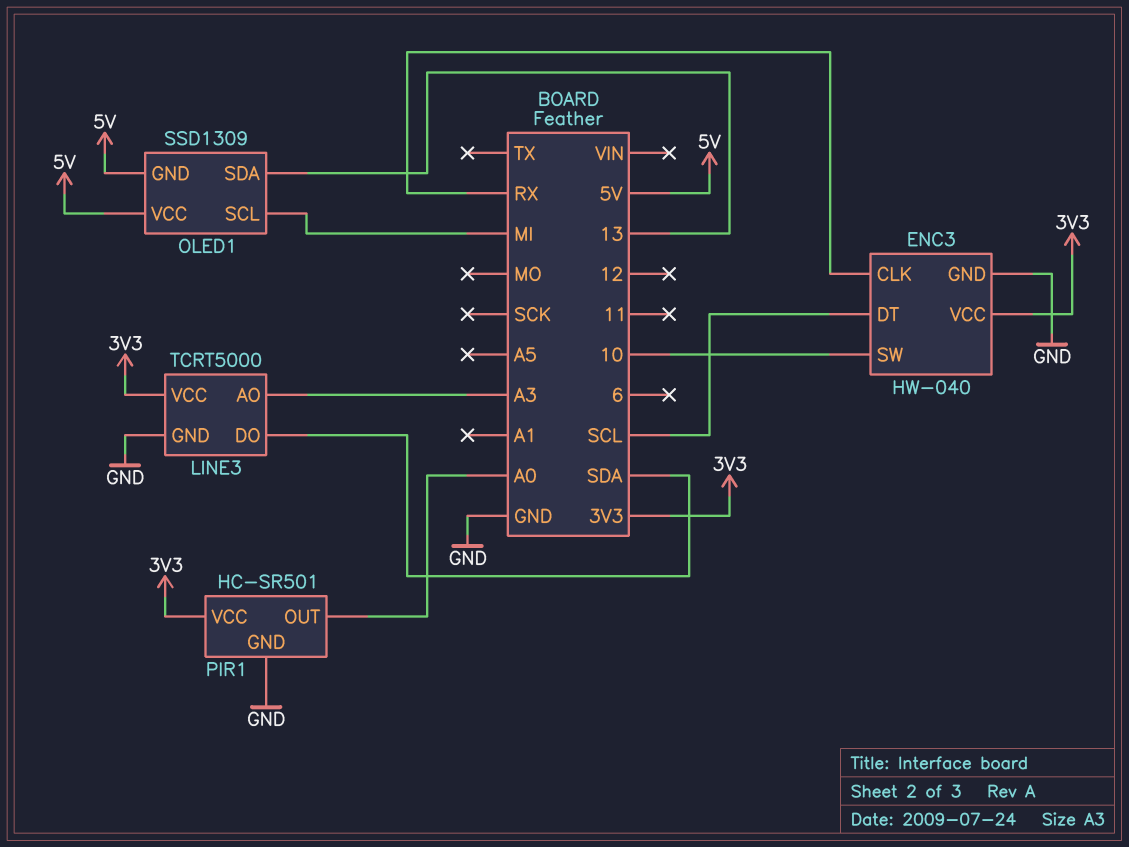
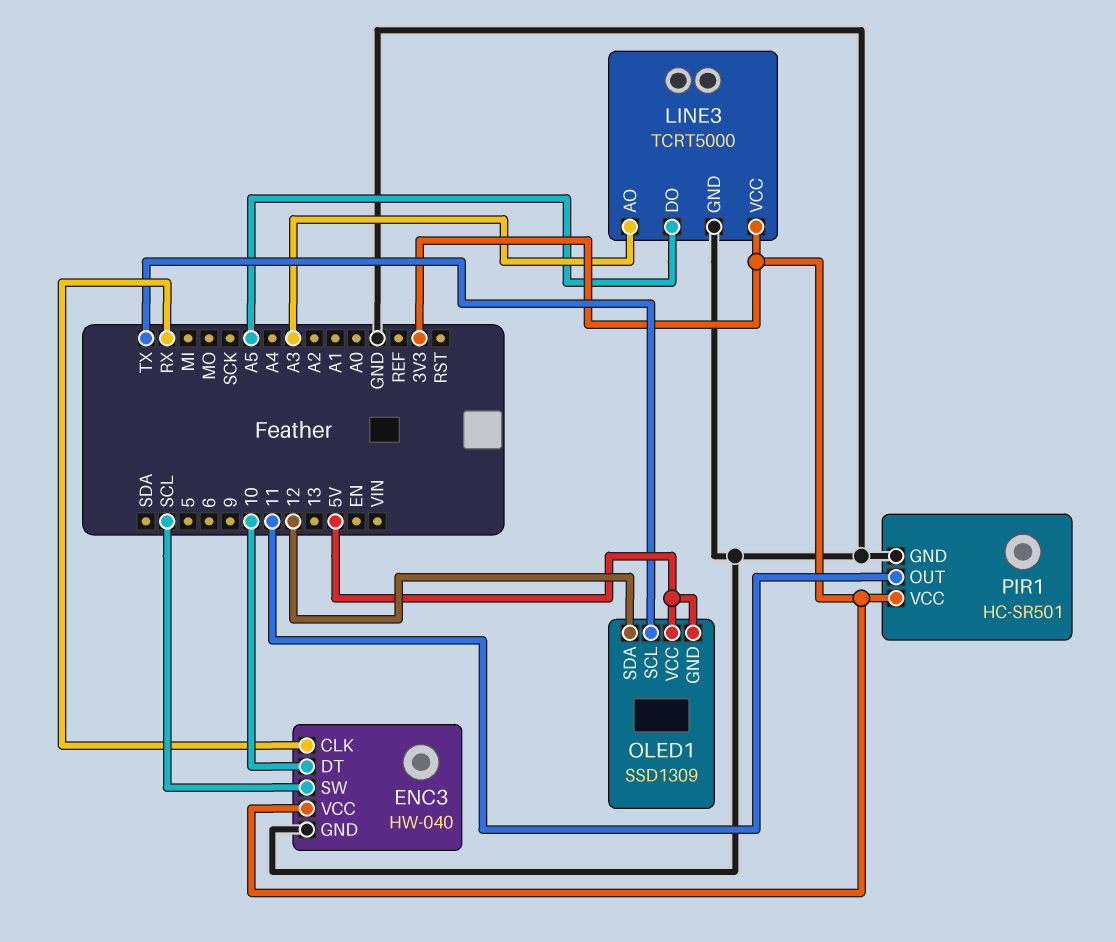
ENC3 pin DT: SCL -> 10
ENC3 pin SW: 10 -> SCL
LINE3 pin DO: SDA -> A5
OLED1 pin SCL: MI -> TX
OLED1 pin SDA: 13 -> 12
PIR1 pin OUT: A0 -> 11

